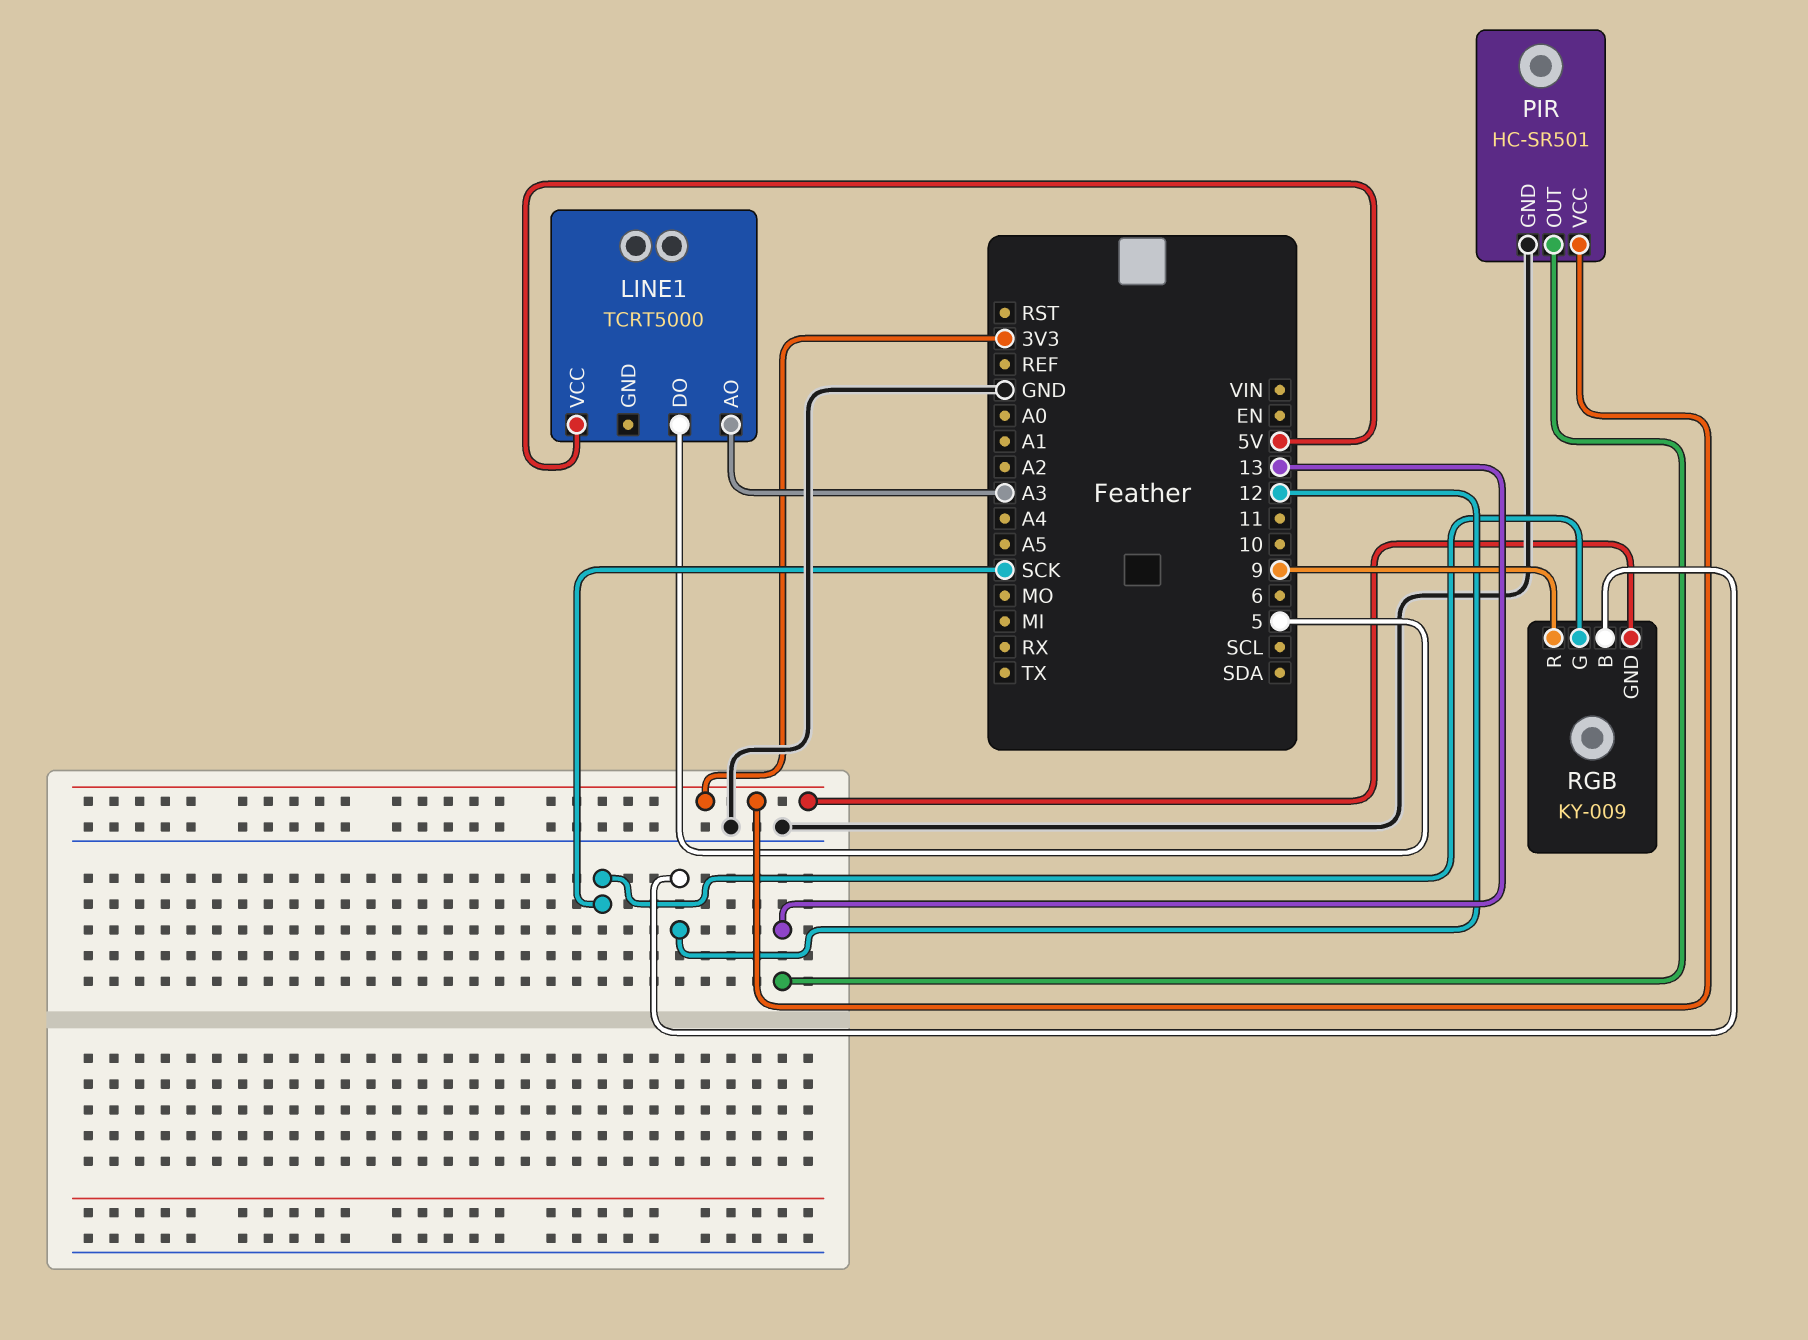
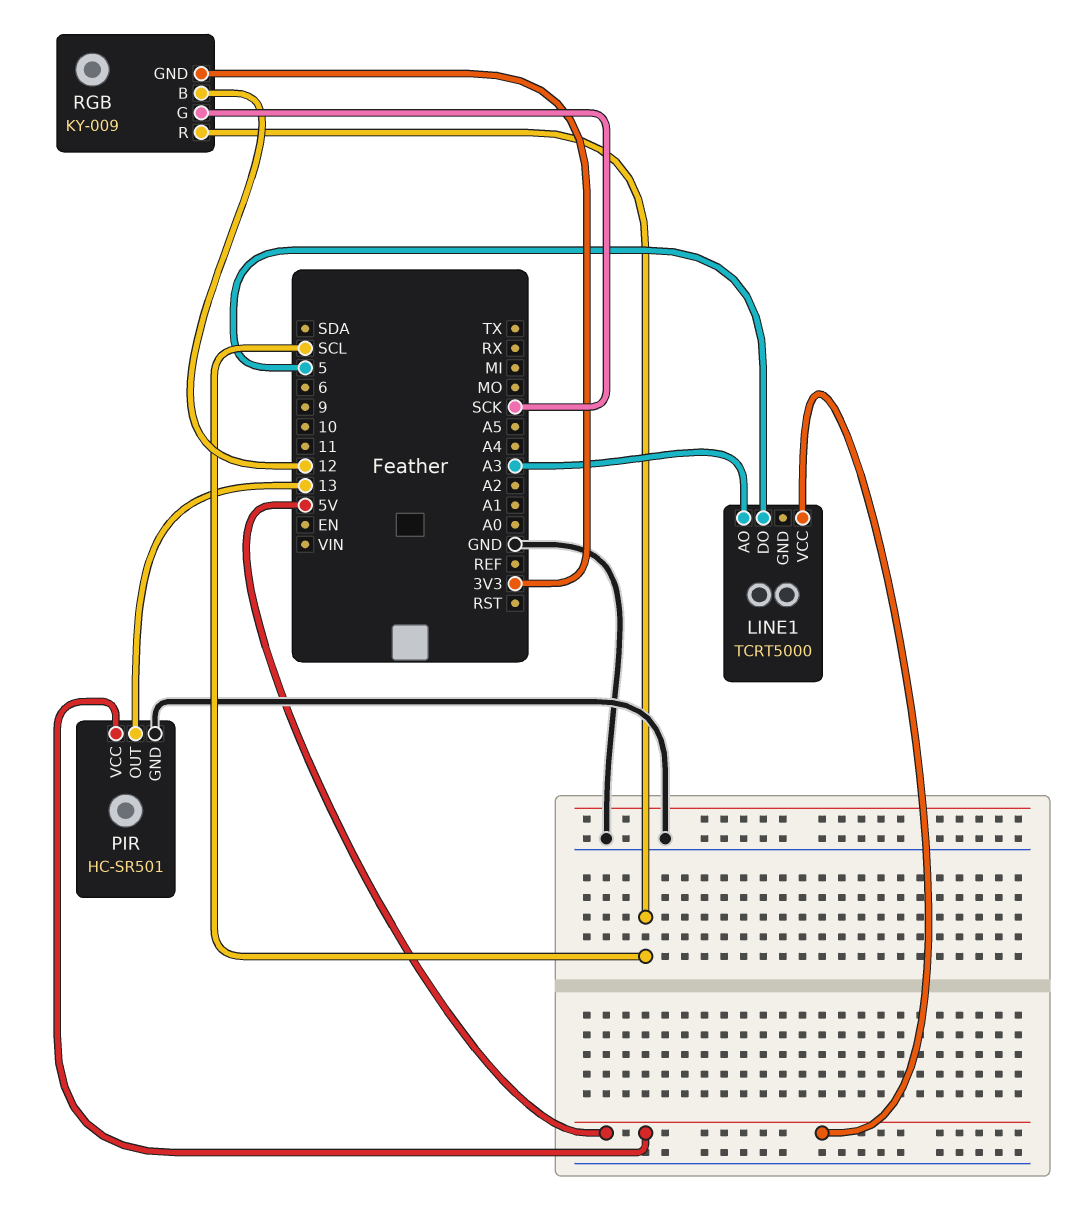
PIR pin VCC: 3V3 -> 5V
RGB pin R: 9 -> SCL

